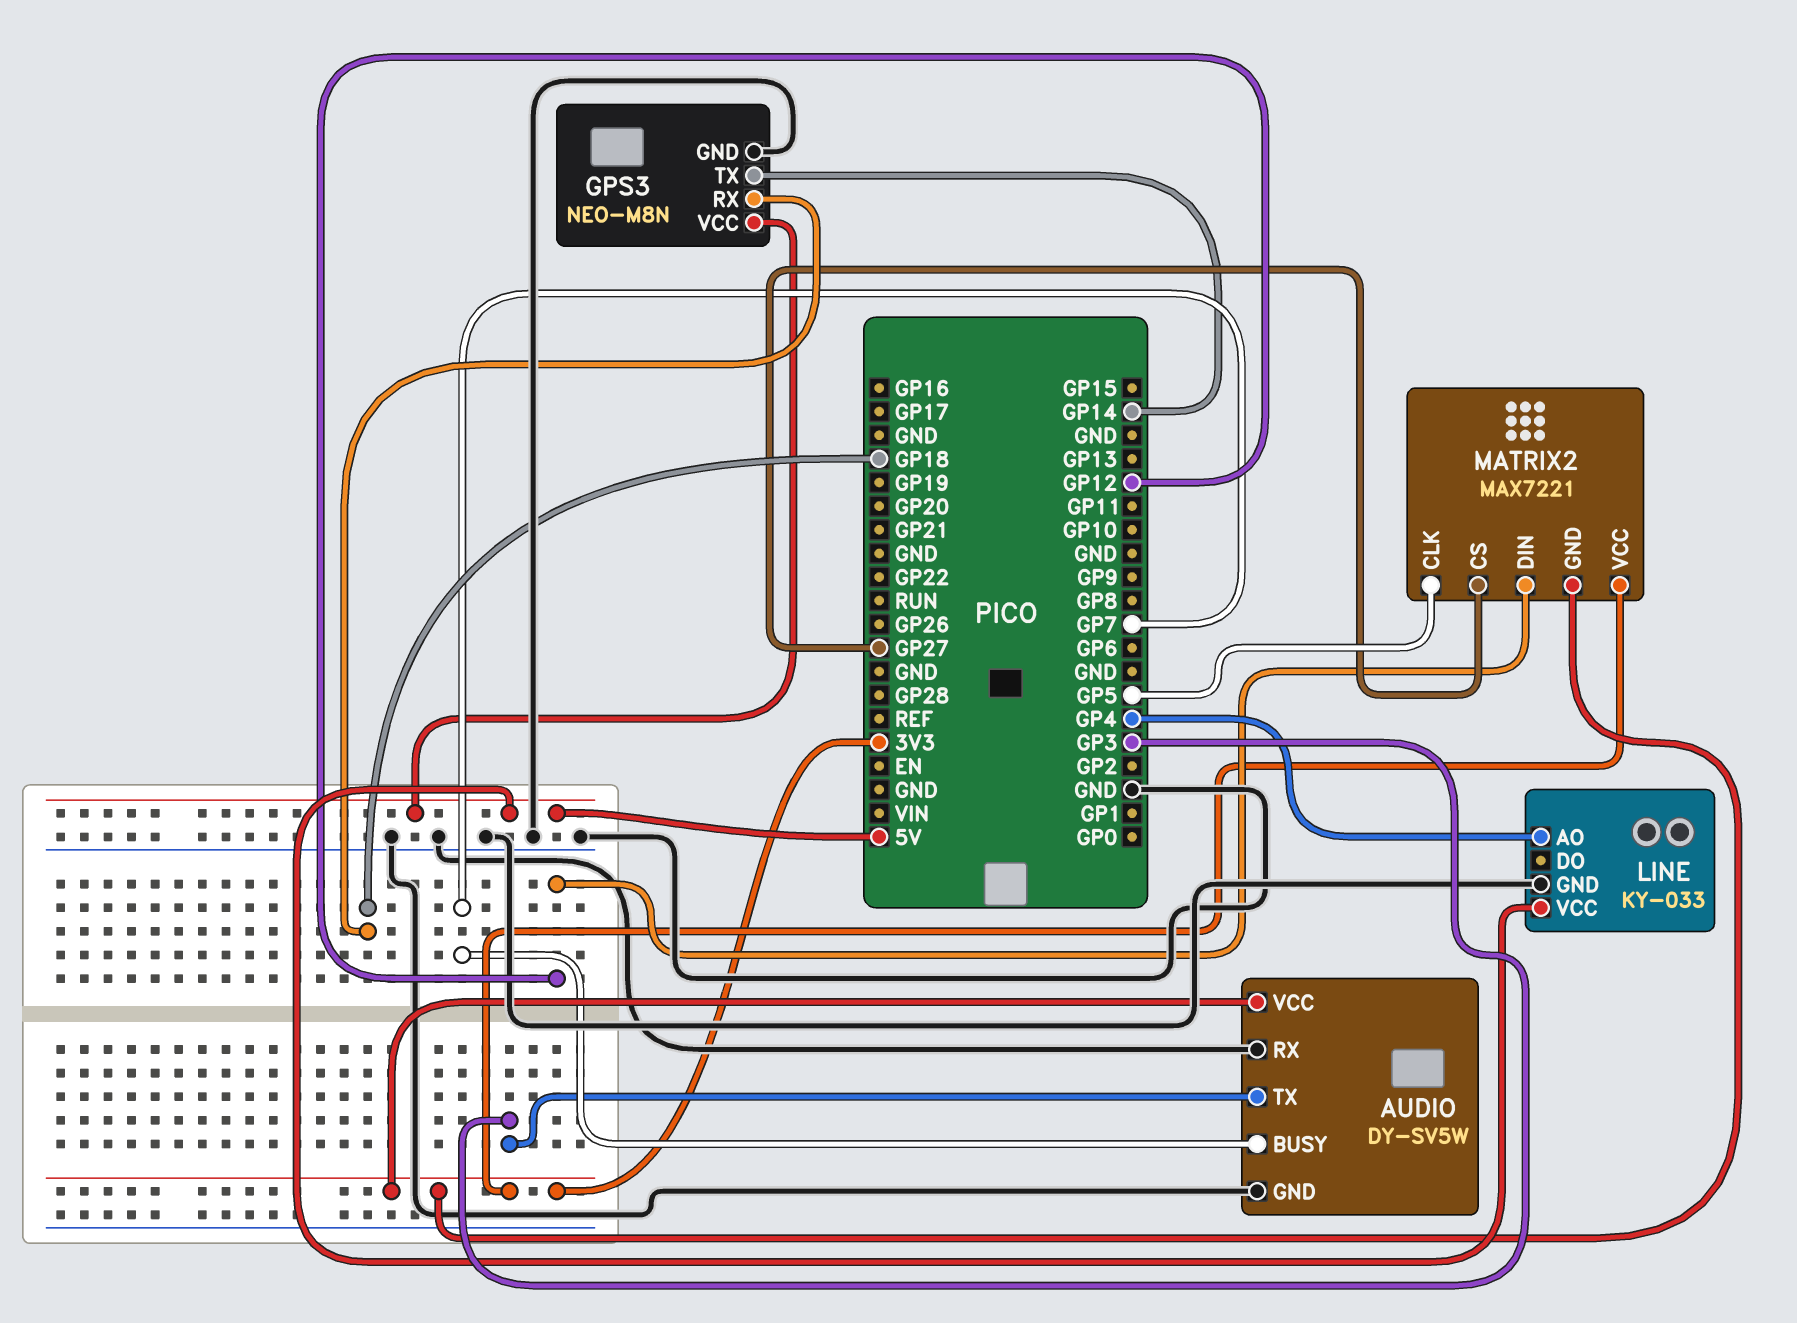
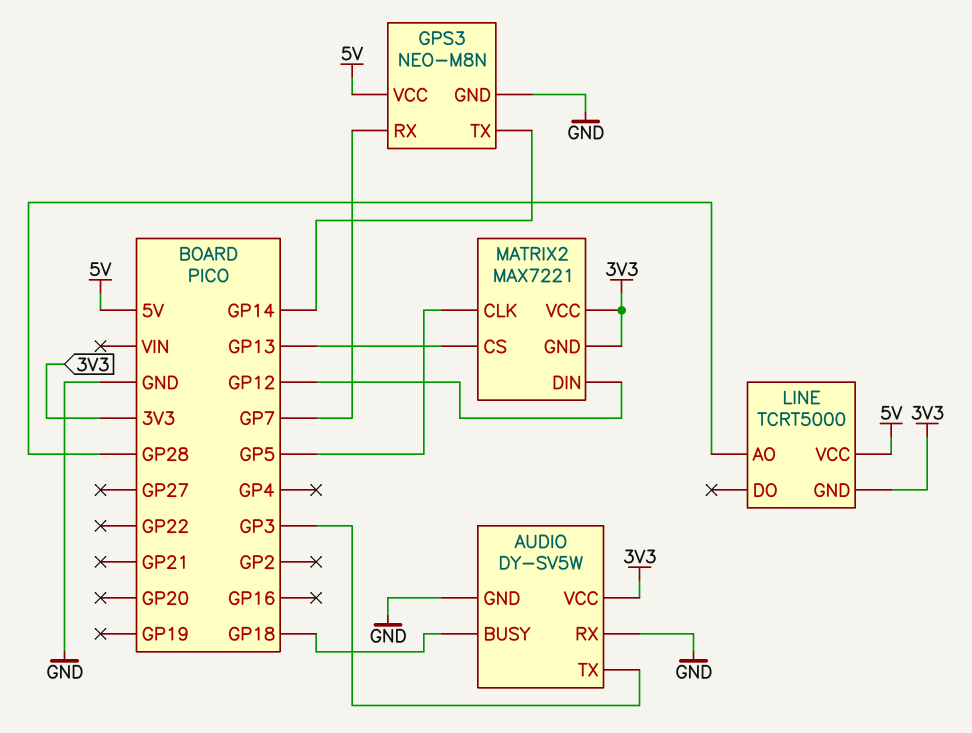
AUDIO pin BUSY: GP7 -> GP18
GPS3 pin RX: GP18 -> GP7
LINE: KY-033 -> TCRT5000
LINE pin AO: GP4 -> GP28
LINE pin GND: GND -> 3V3
MATRIX2 pin CS: GP27 -> GP13

